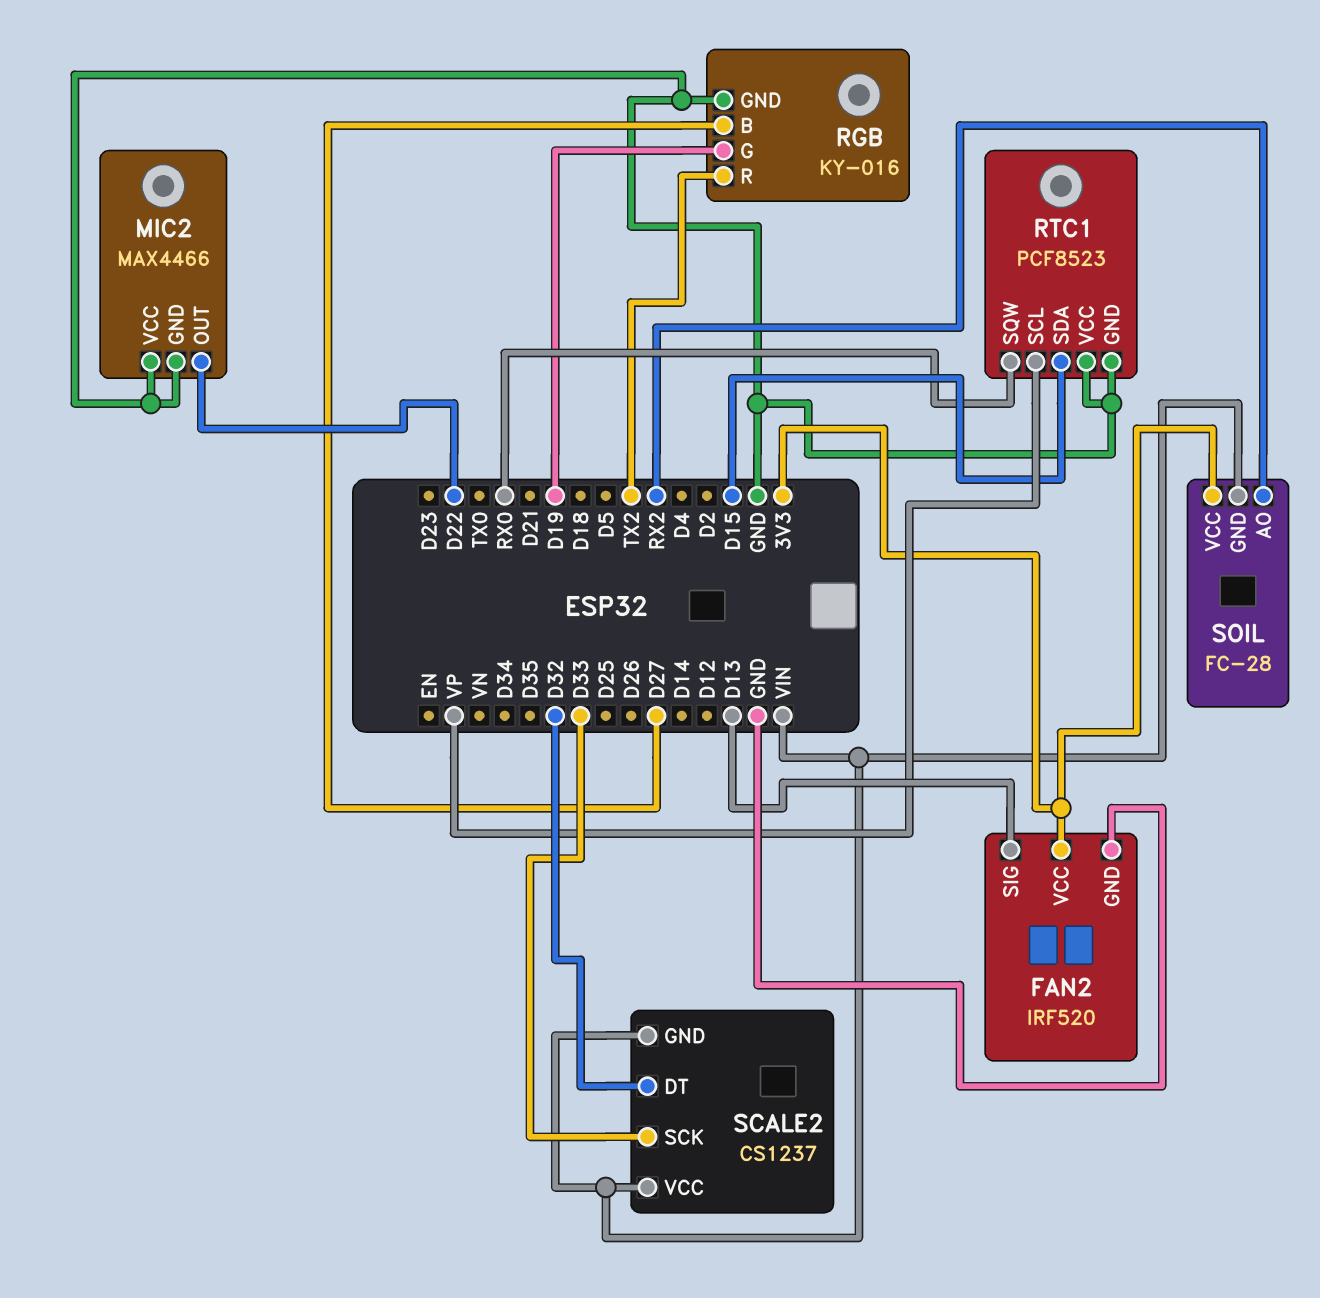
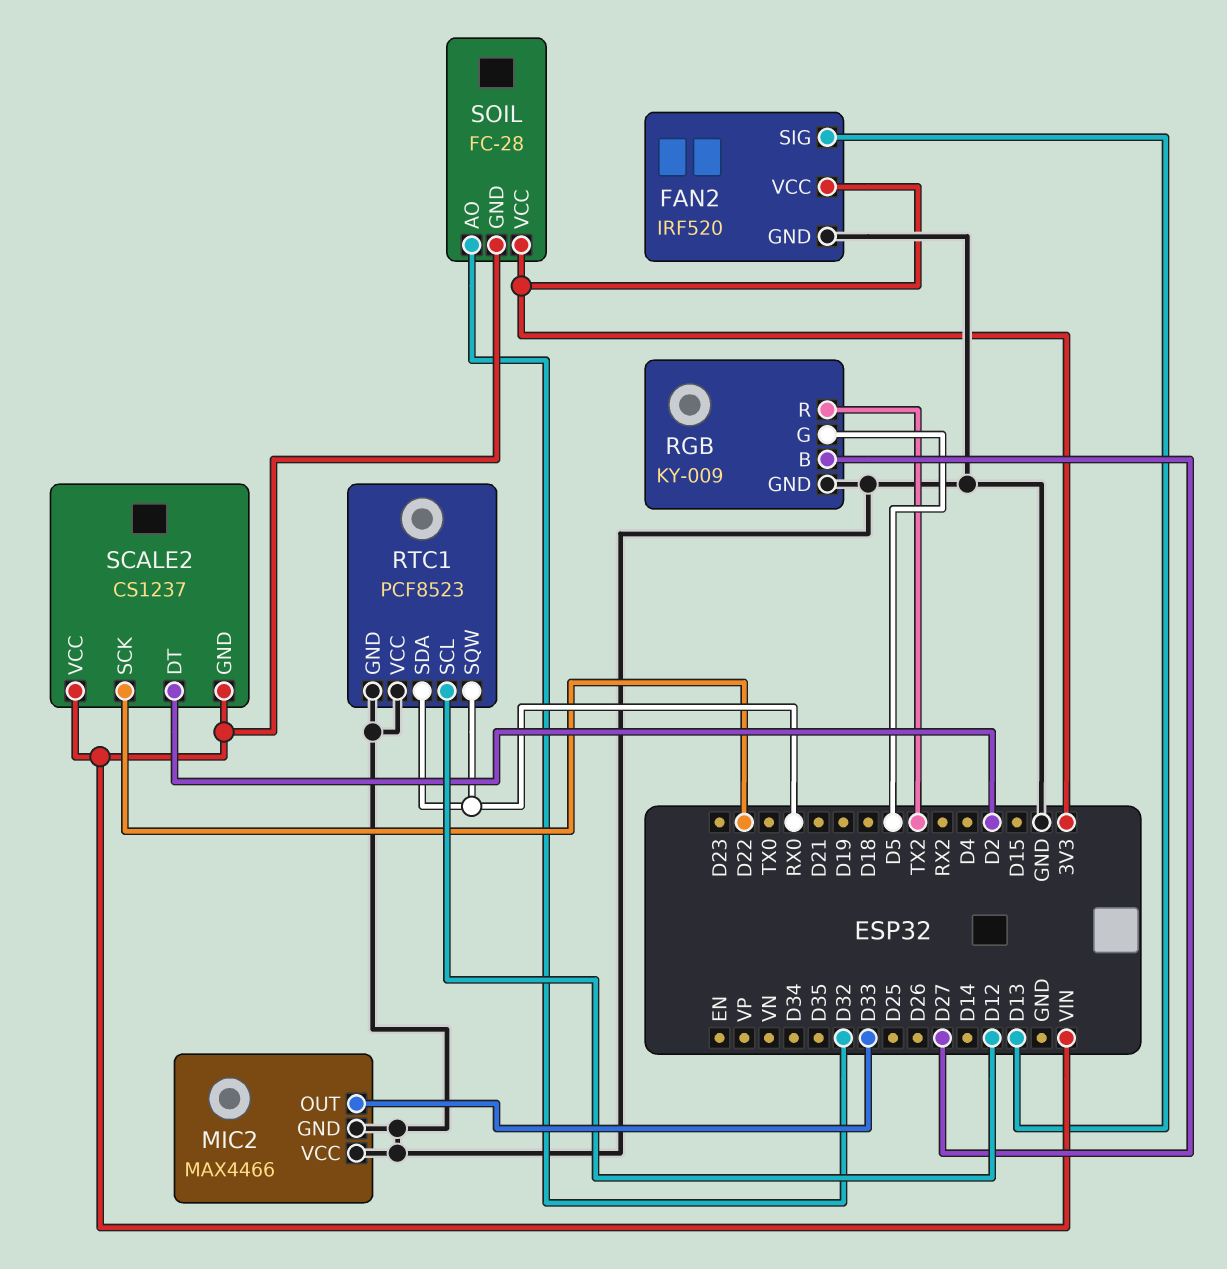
MIC2 pin OUT: D22 -> D33
RGB: KY-016 -> KY-009
RGB pin G: D19 -> D5
RTC1 pin SCL: VP -> D12
RTC1 pin SDA: D15 -> RX0
SCALE2 pin DT: D32 -> D2
SCALE2 pin SCK: D33 -> D22
SOIL pin AO: RX2 -> D32

